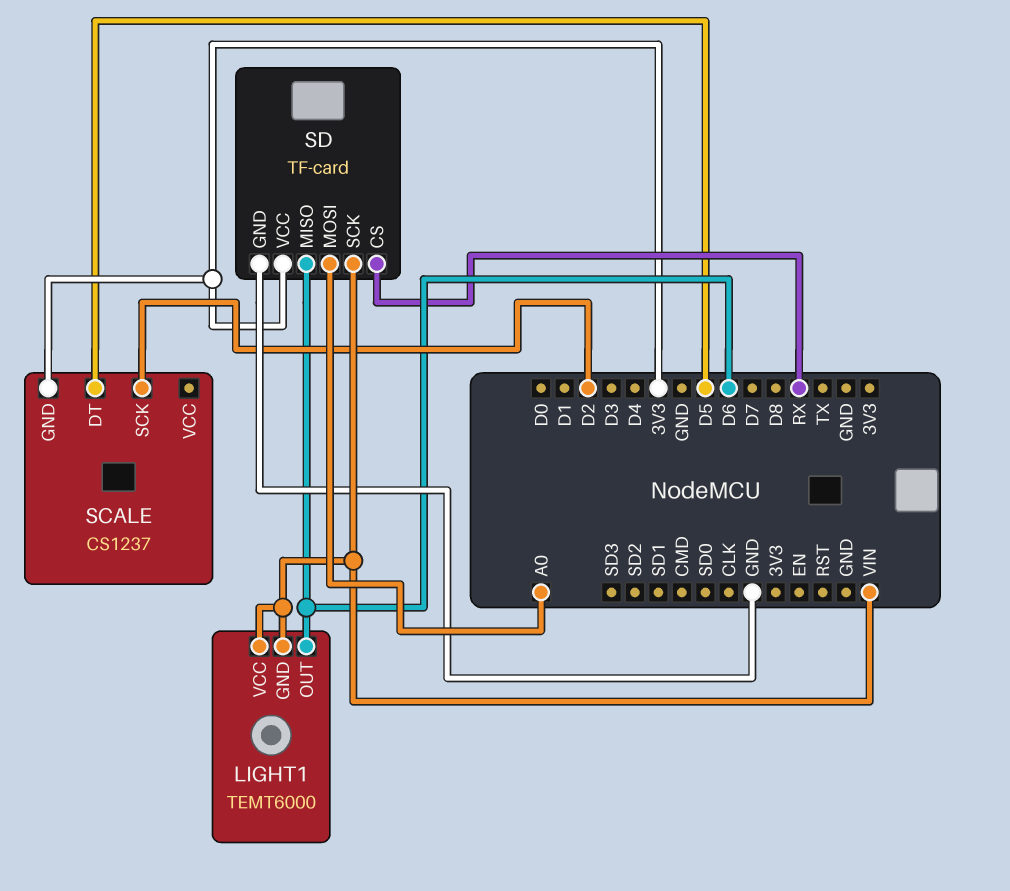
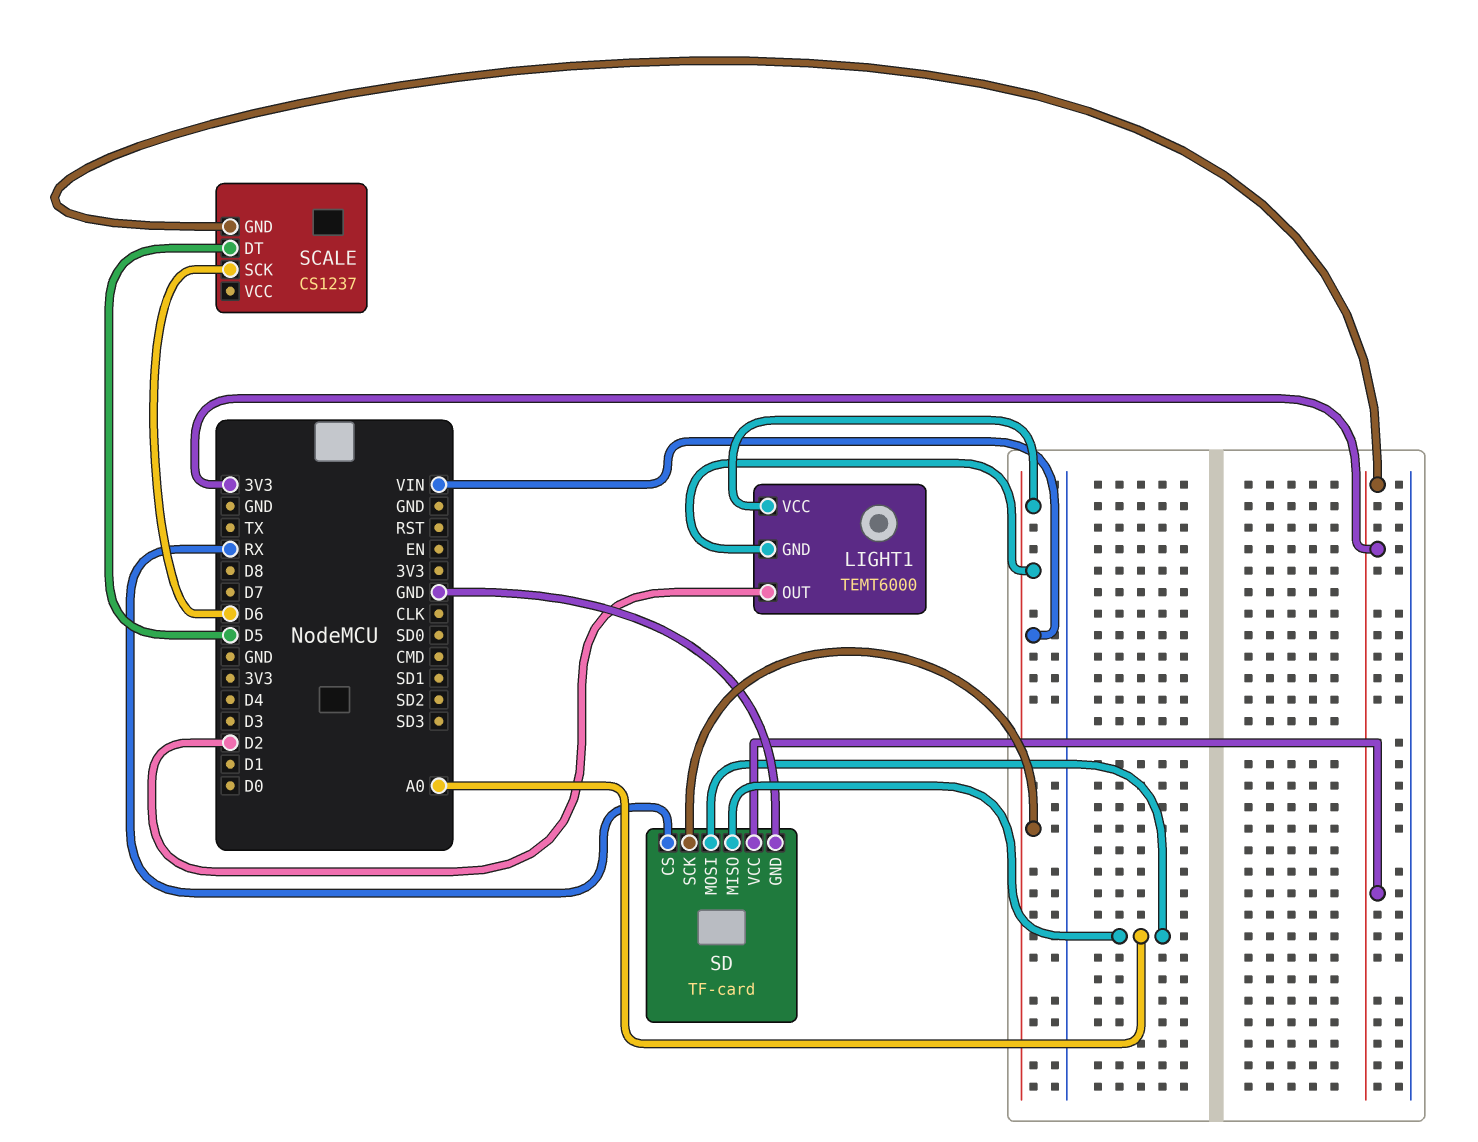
LIGHT1 pin OUT: D6 -> D2
SCALE pin SCK: D2 -> D6
SD pin MISO: D6 -> A0

